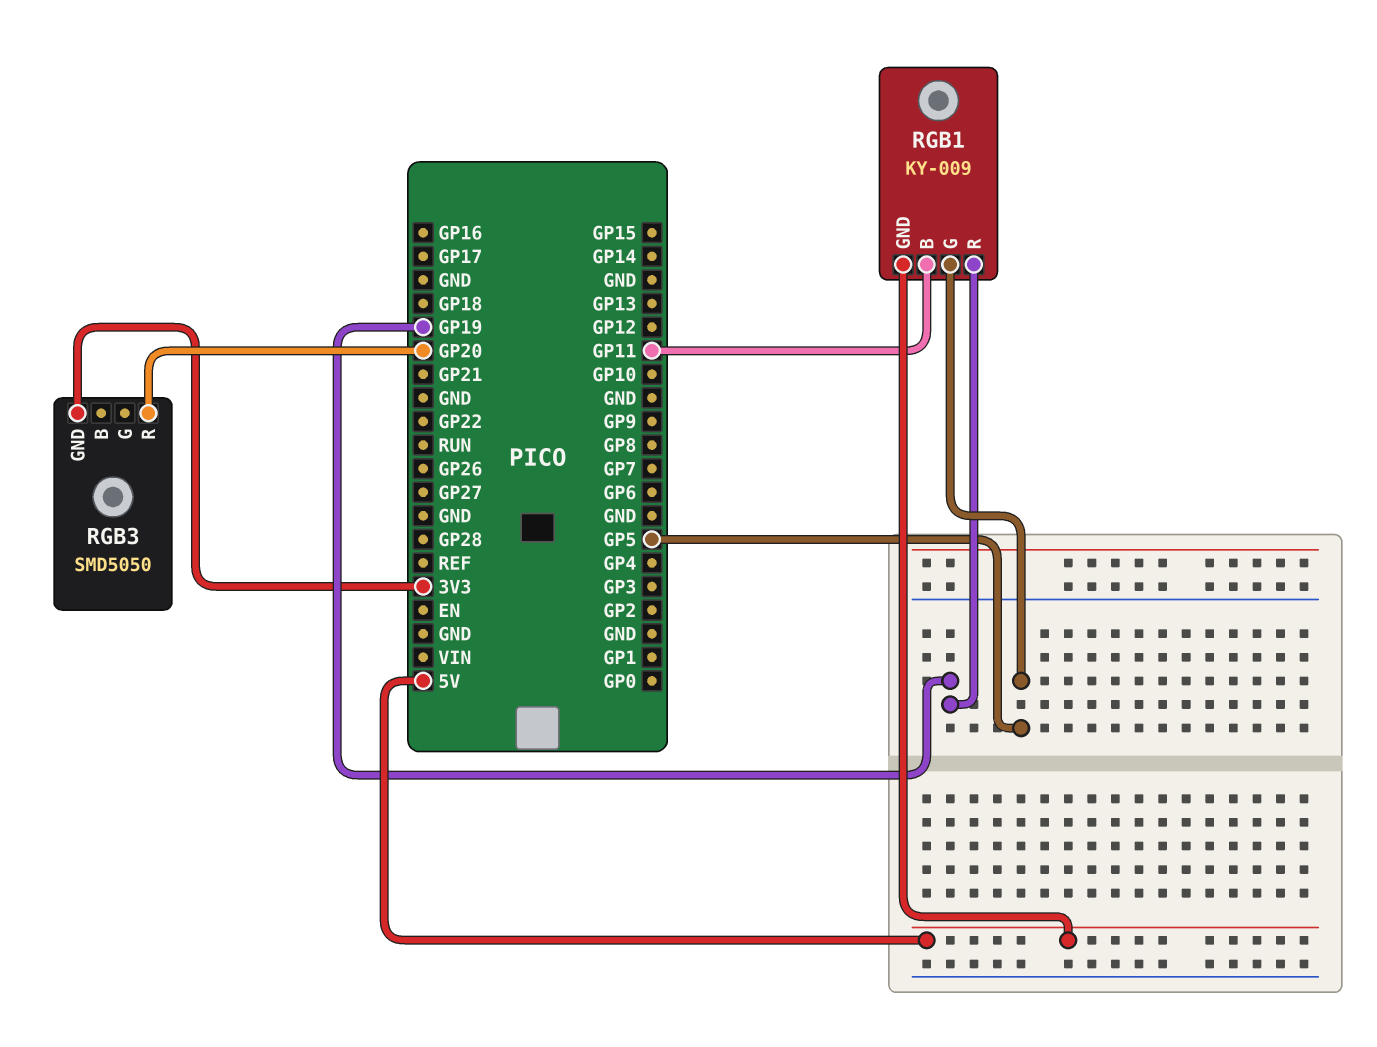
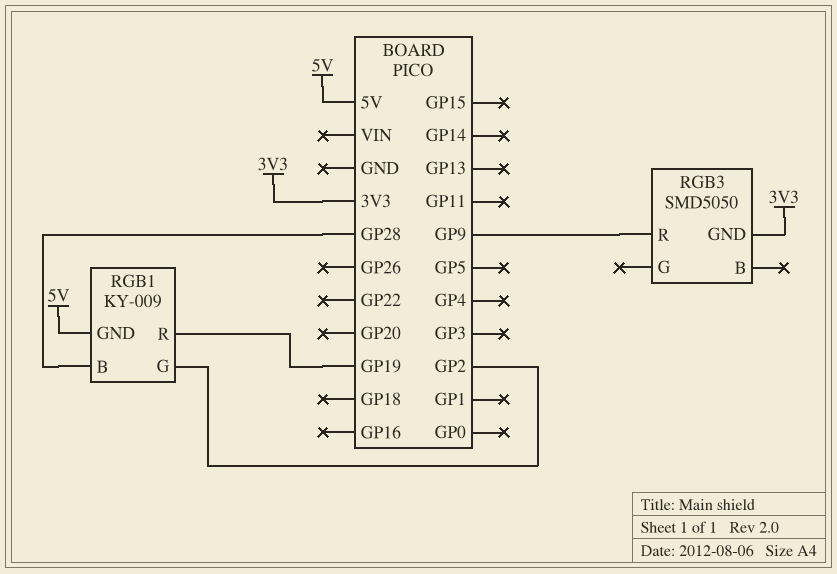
RGB1 pin B: GP11 -> GP28
RGB1 pin G: GP5 -> GP2
RGB3 pin R: GP20 -> GP9

